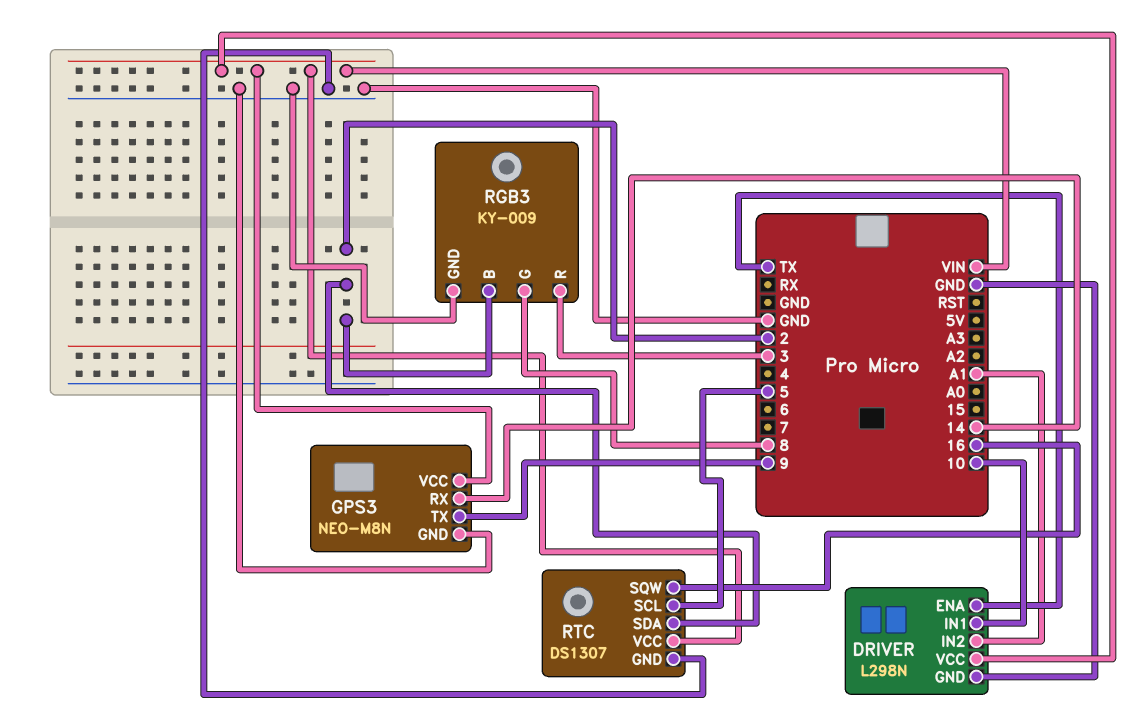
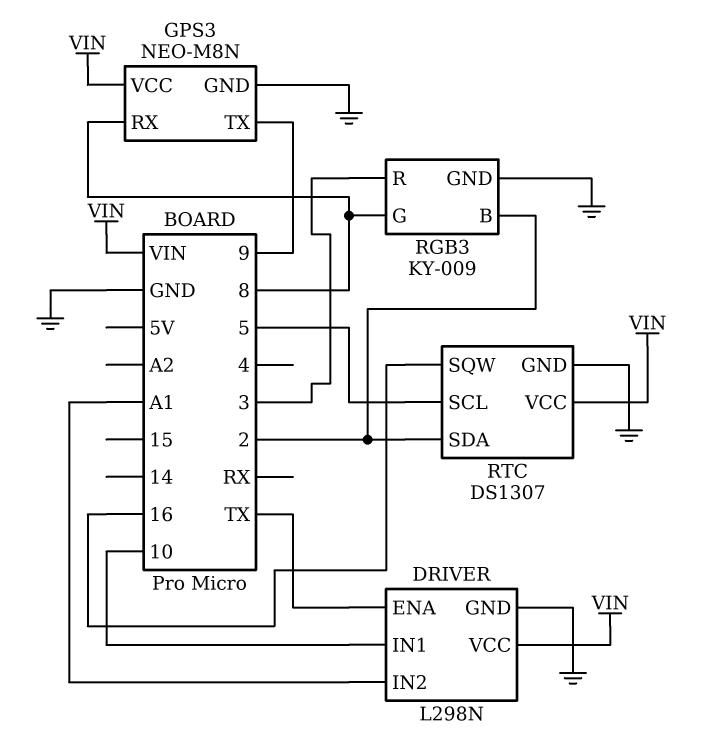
GPS3 pin RX: 14 -> 8

